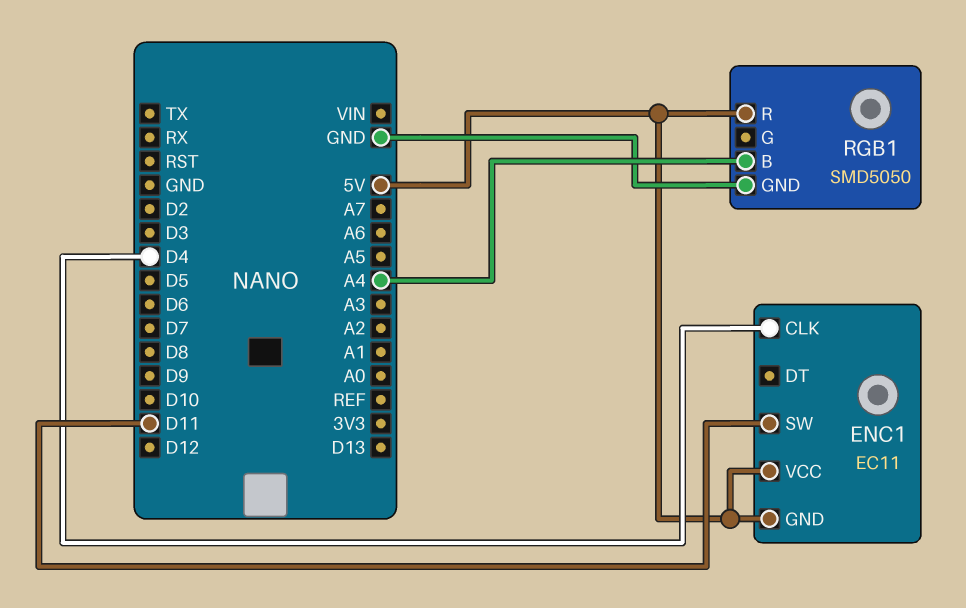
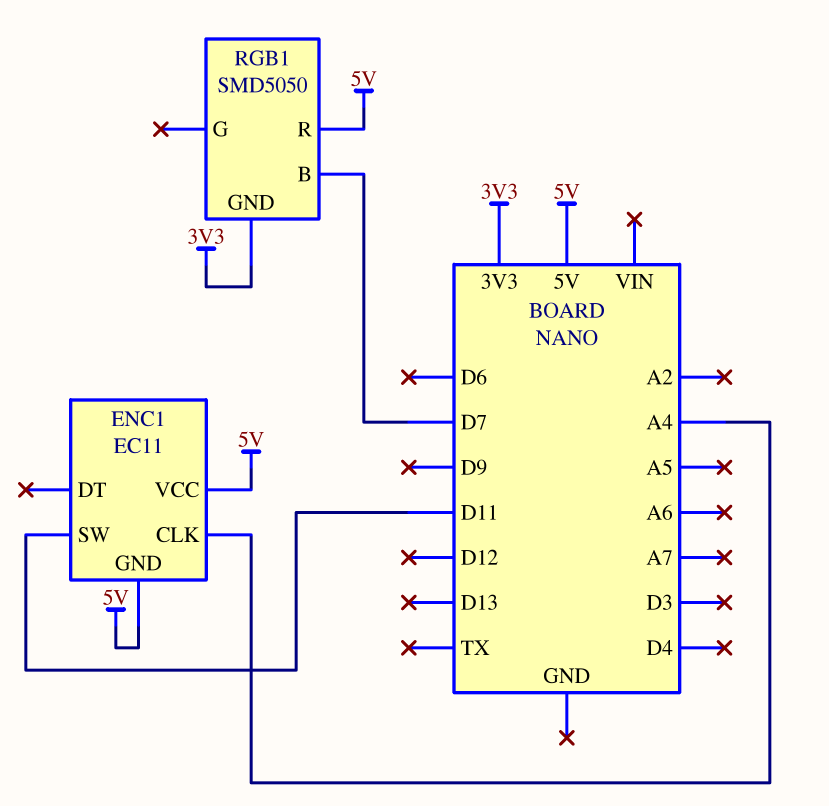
ENC1 pin CLK: D4 -> A4
RGB1 pin B: A4 -> D7
RGB1 pin GND: GND -> 3V3

